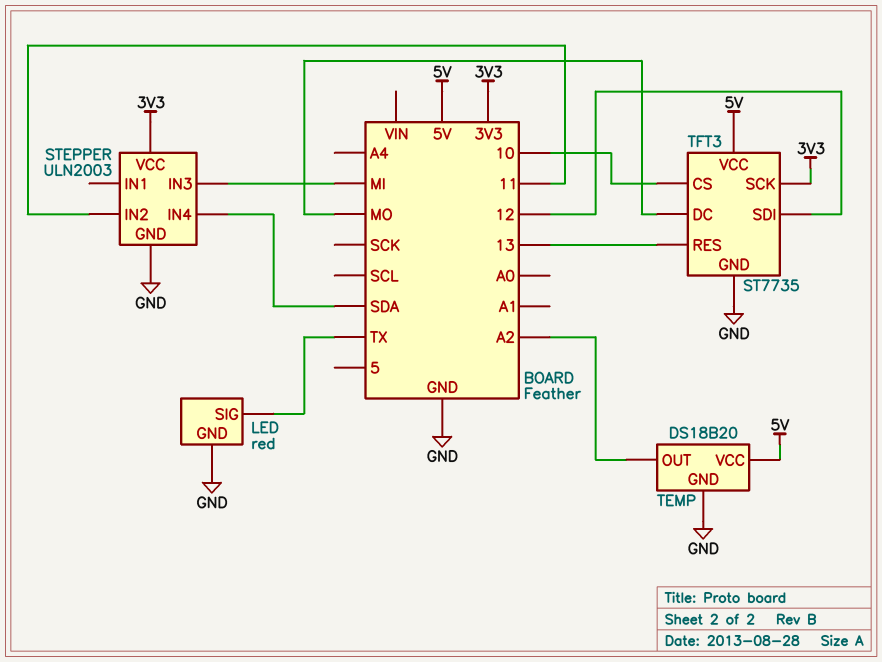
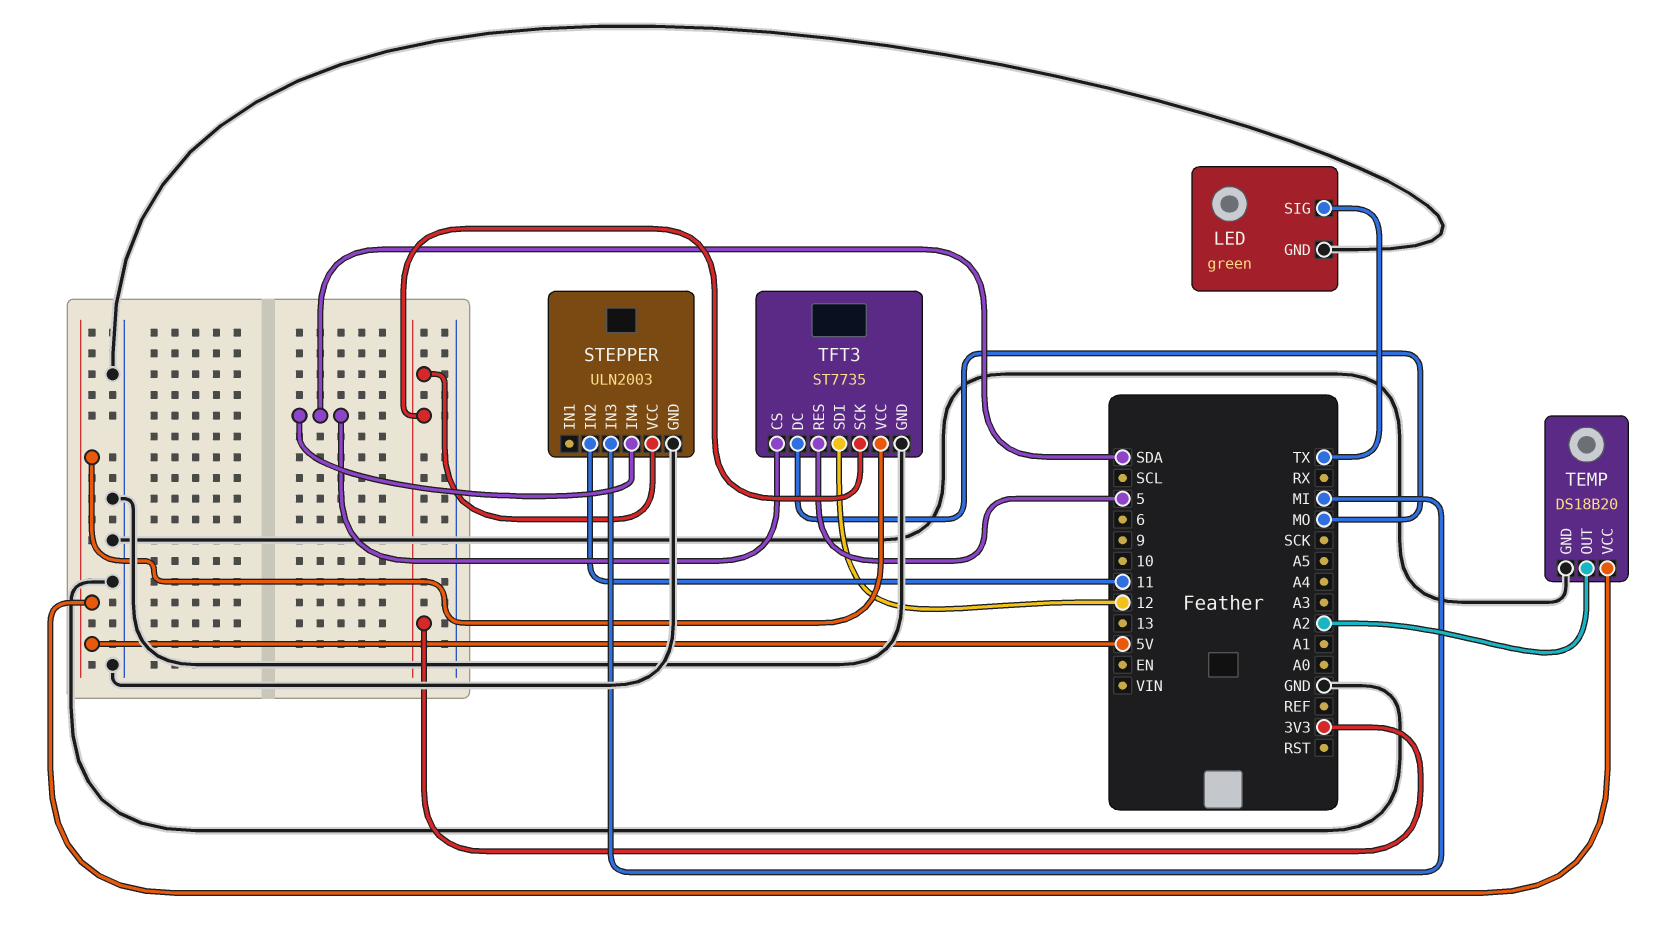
LED: red -> green
TFT3 pin CS: 10 -> SDA
TFT3 pin RES: 13 -> 5

